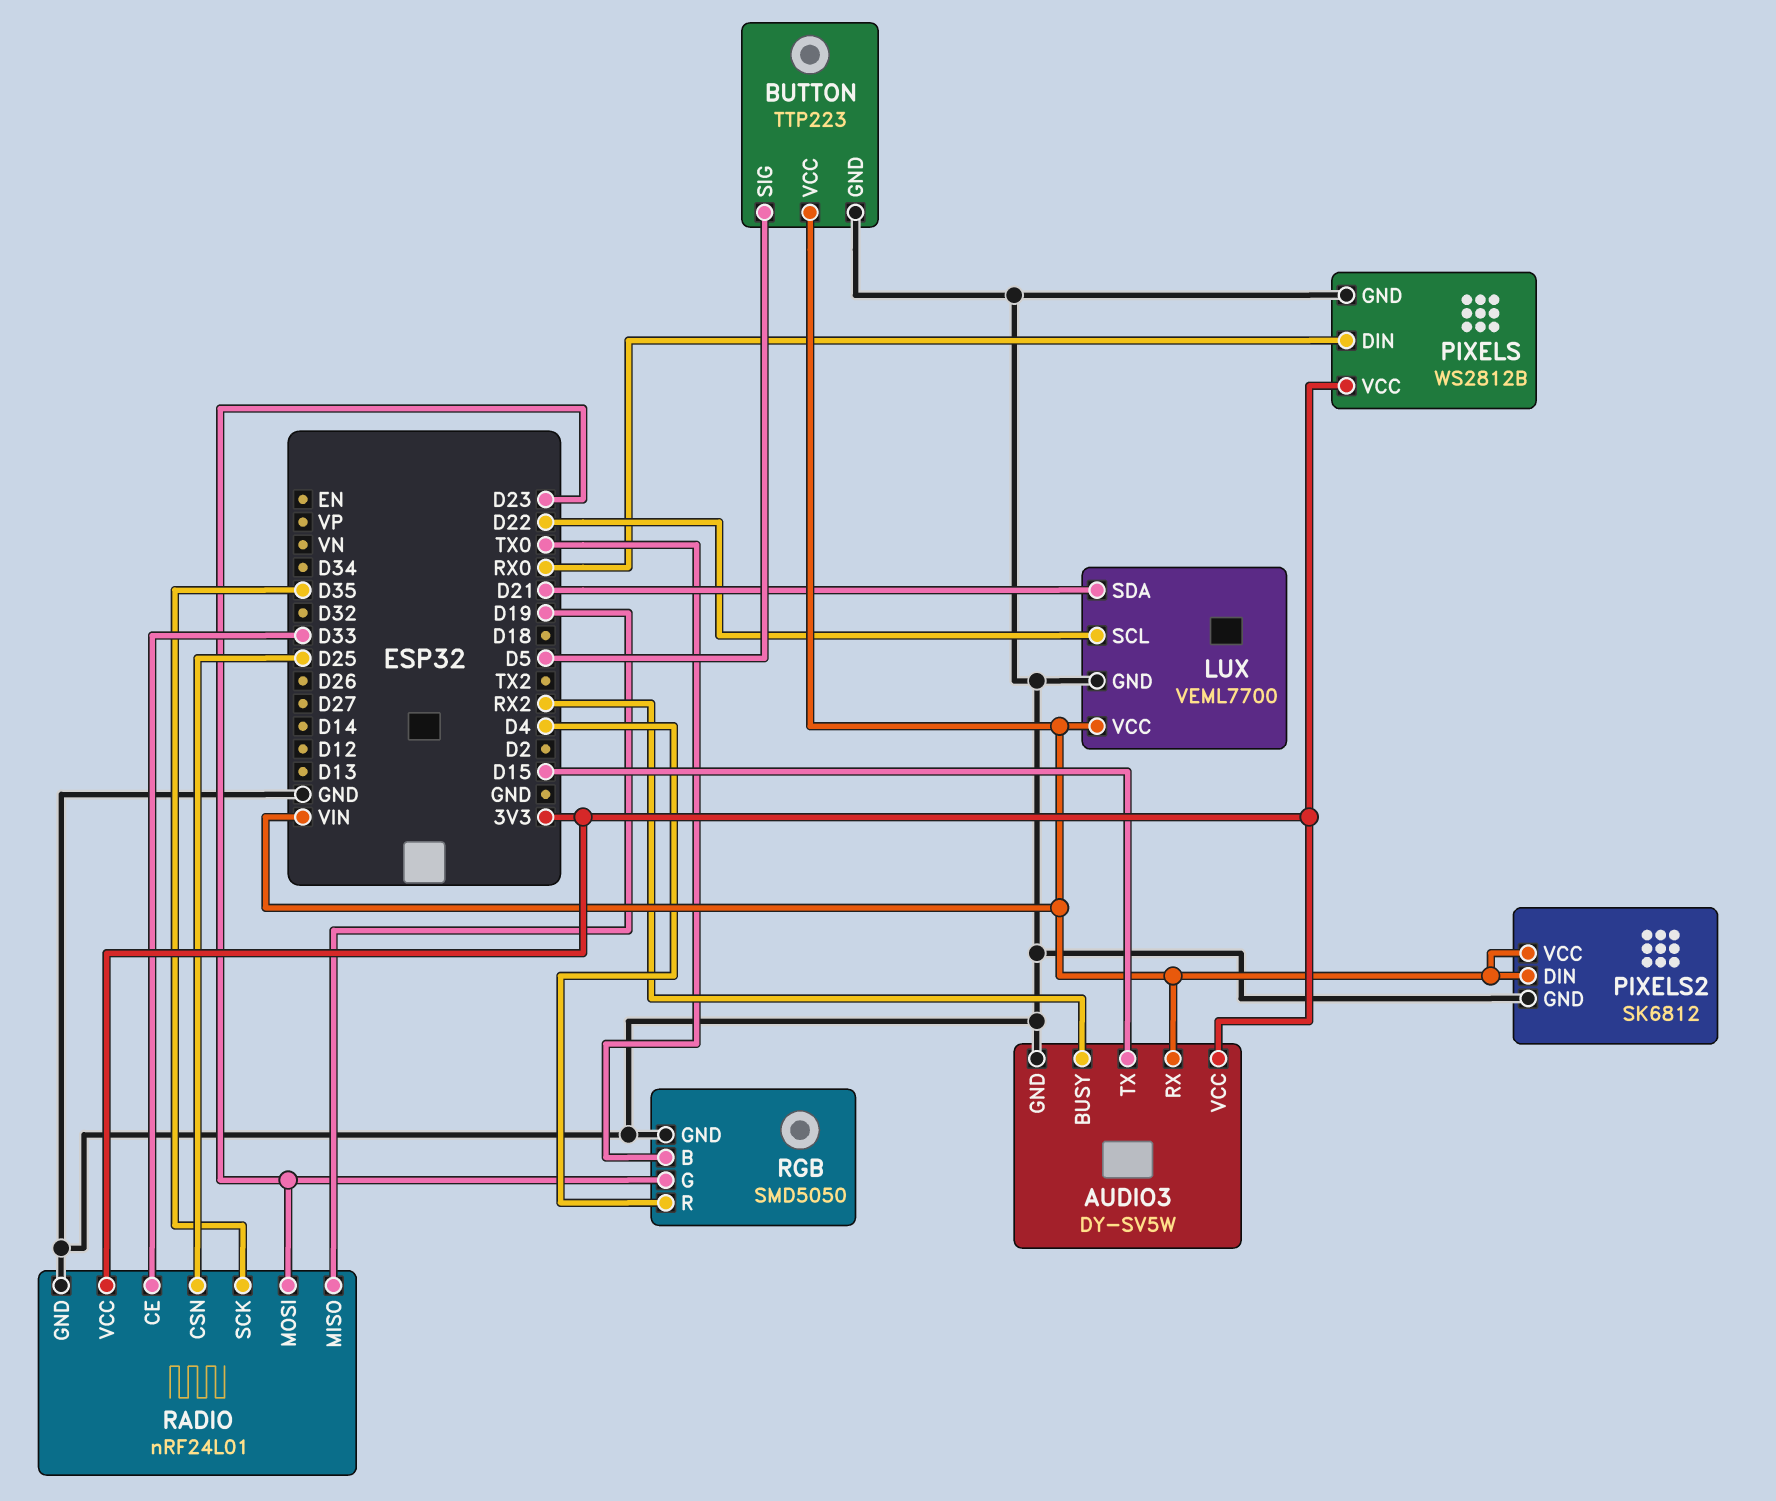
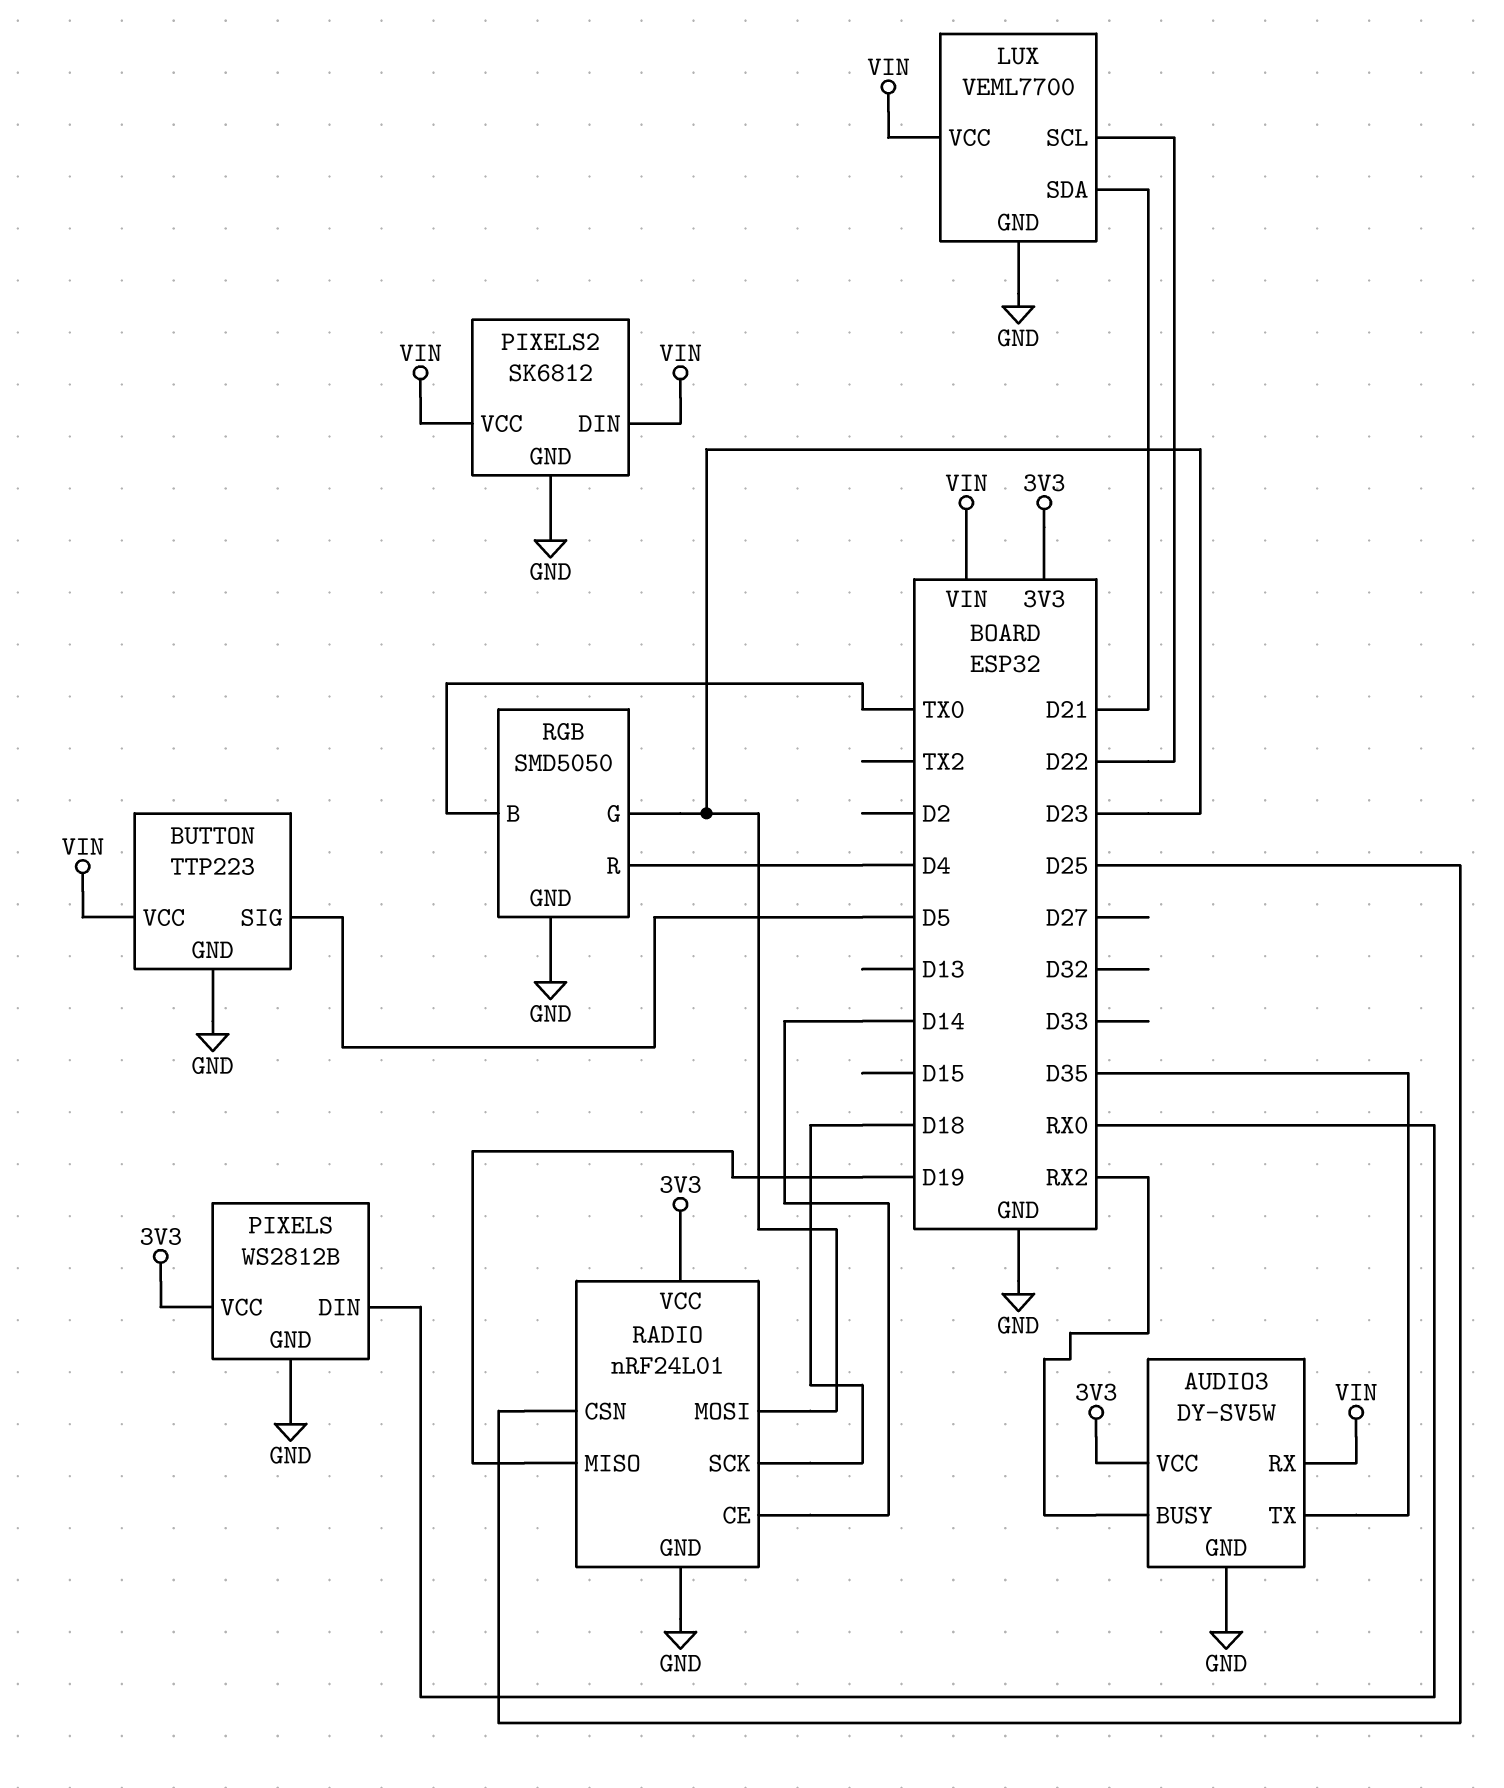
AUDIO3 pin TX: D15 -> D35
RADIO pin CE: D33 -> D14
RADIO pin SCK: D35 -> D18

